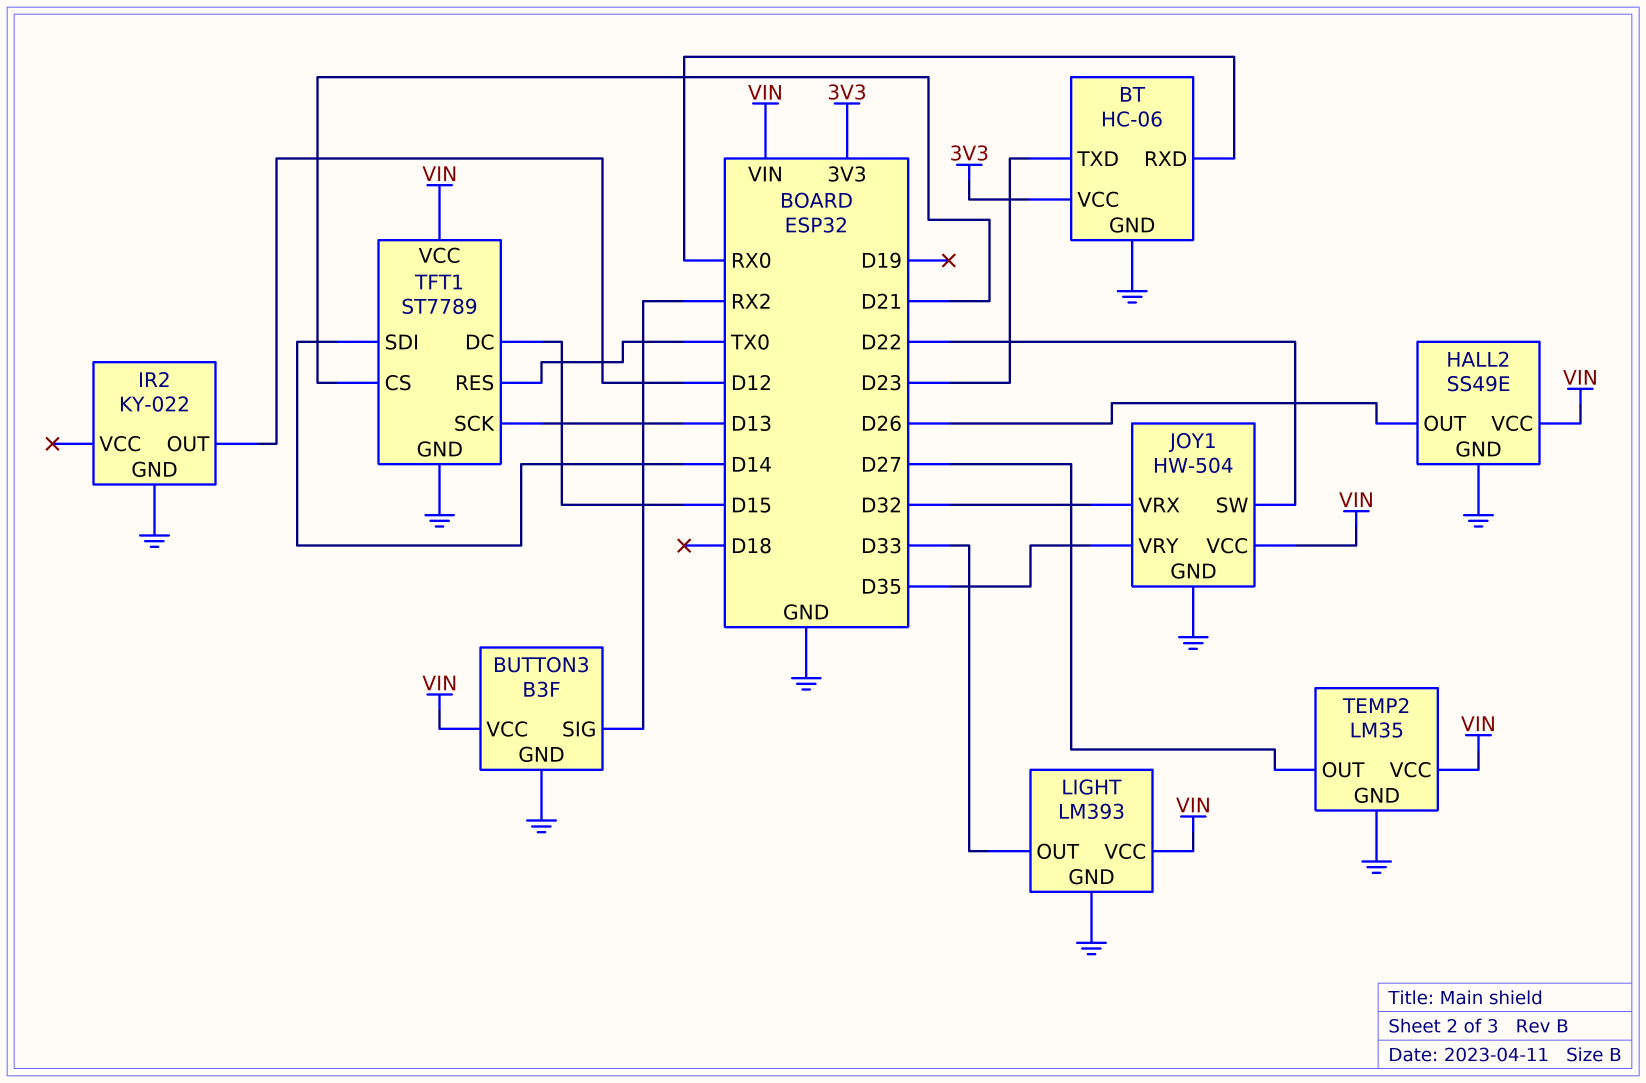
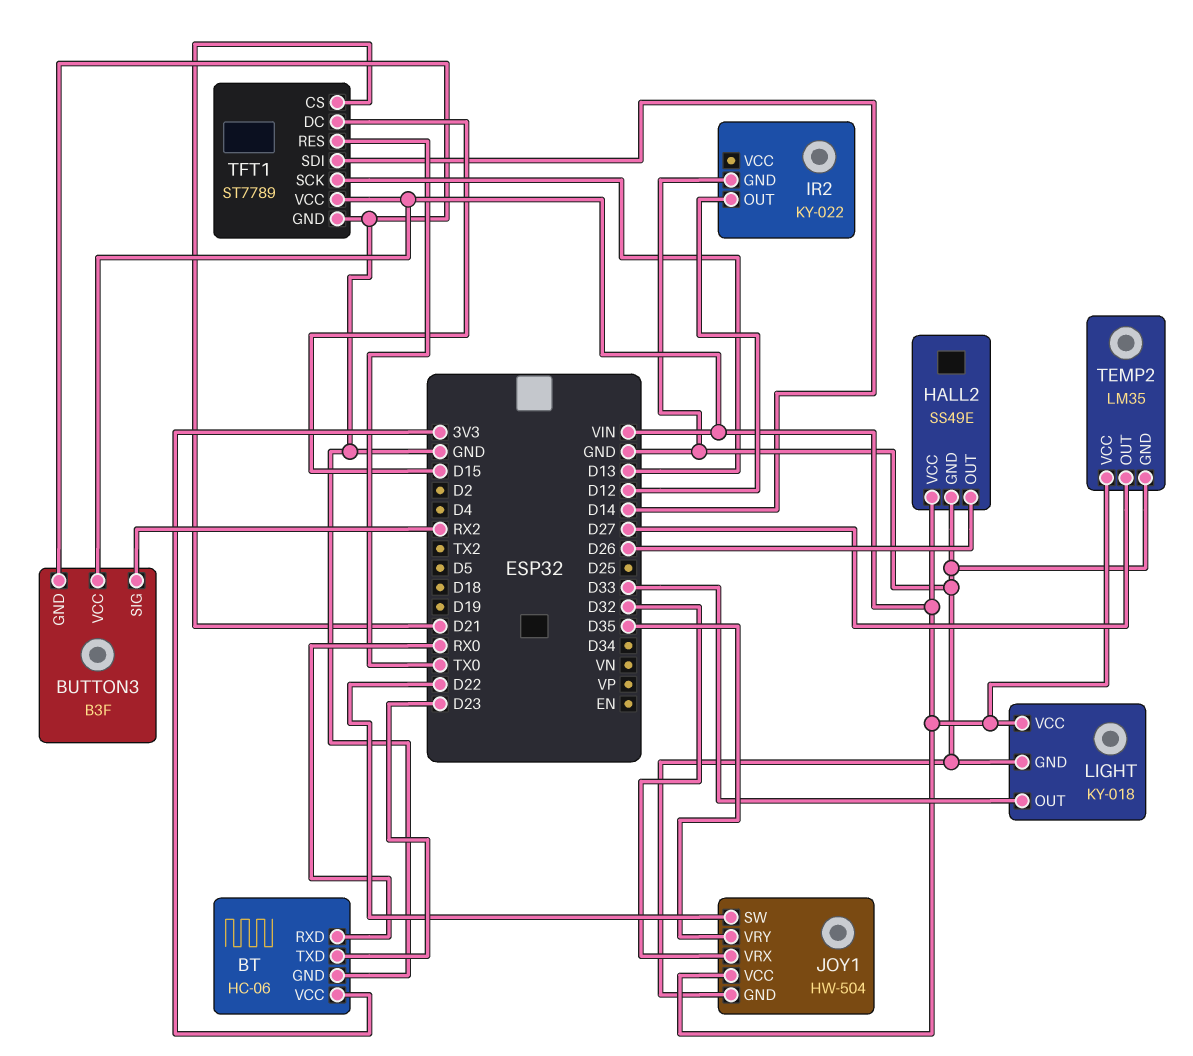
LIGHT: LM393 -> KY-018

